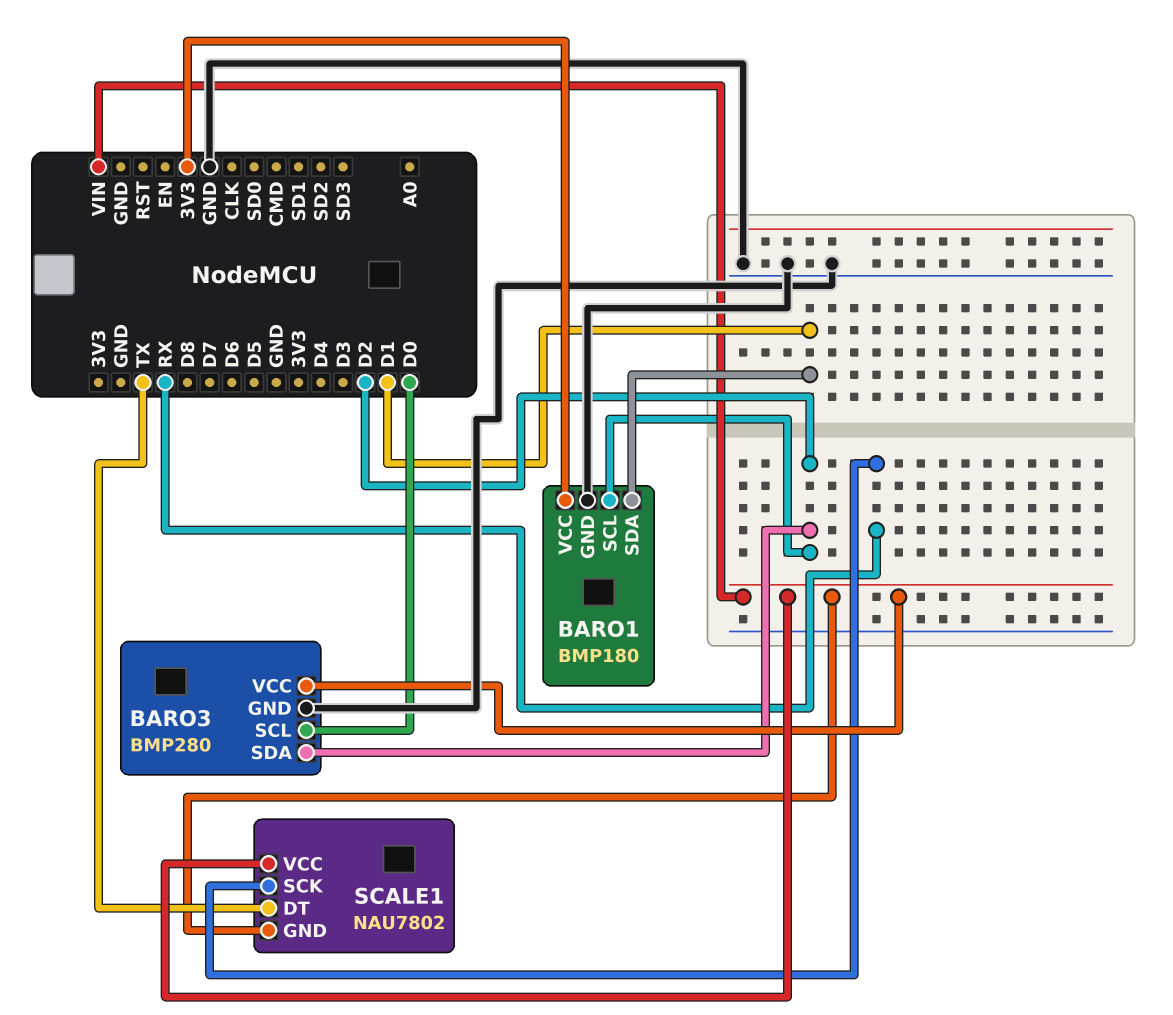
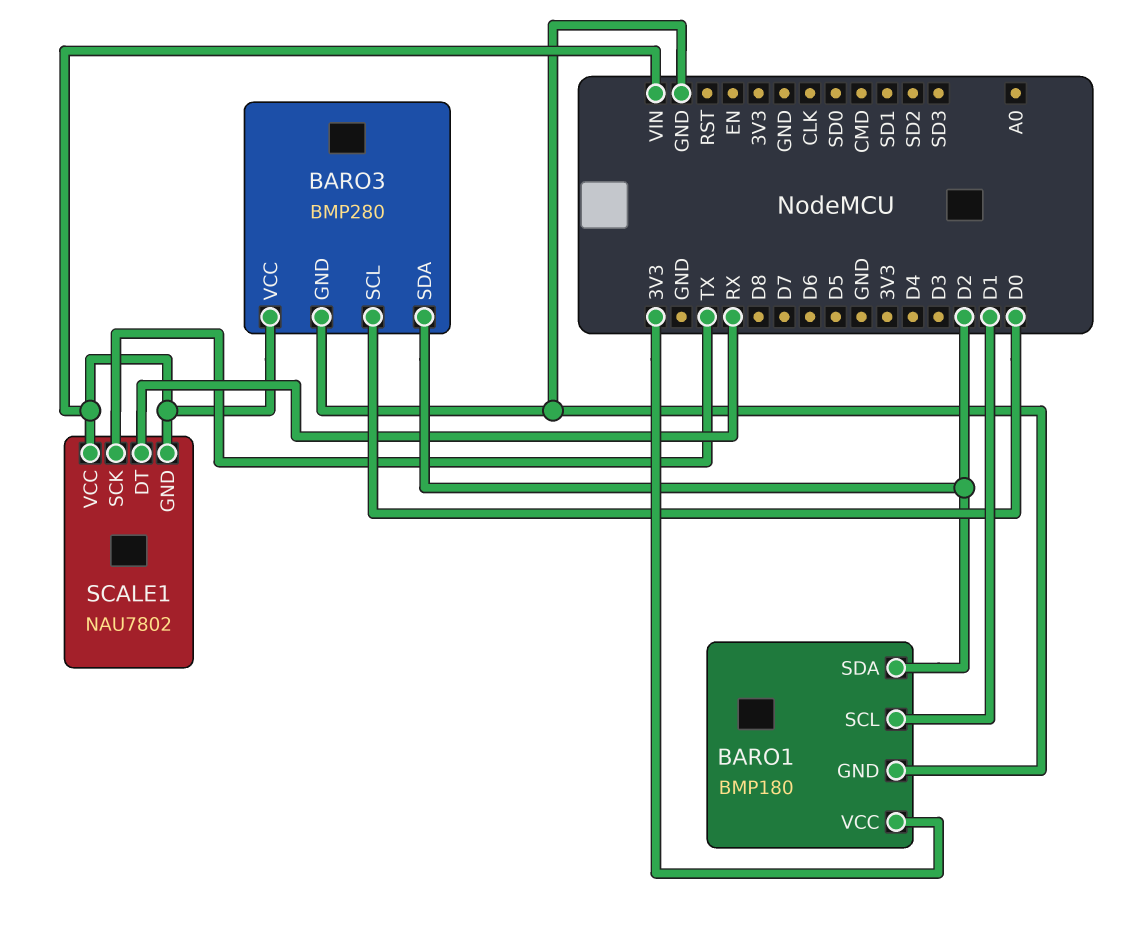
BARO1 pin SCL: D2 -> D1
BARO1 pin SDA: D1 -> D2
SCALE1 pin DT: TX -> RX
SCALE1 pin SCK: RX -> TX

